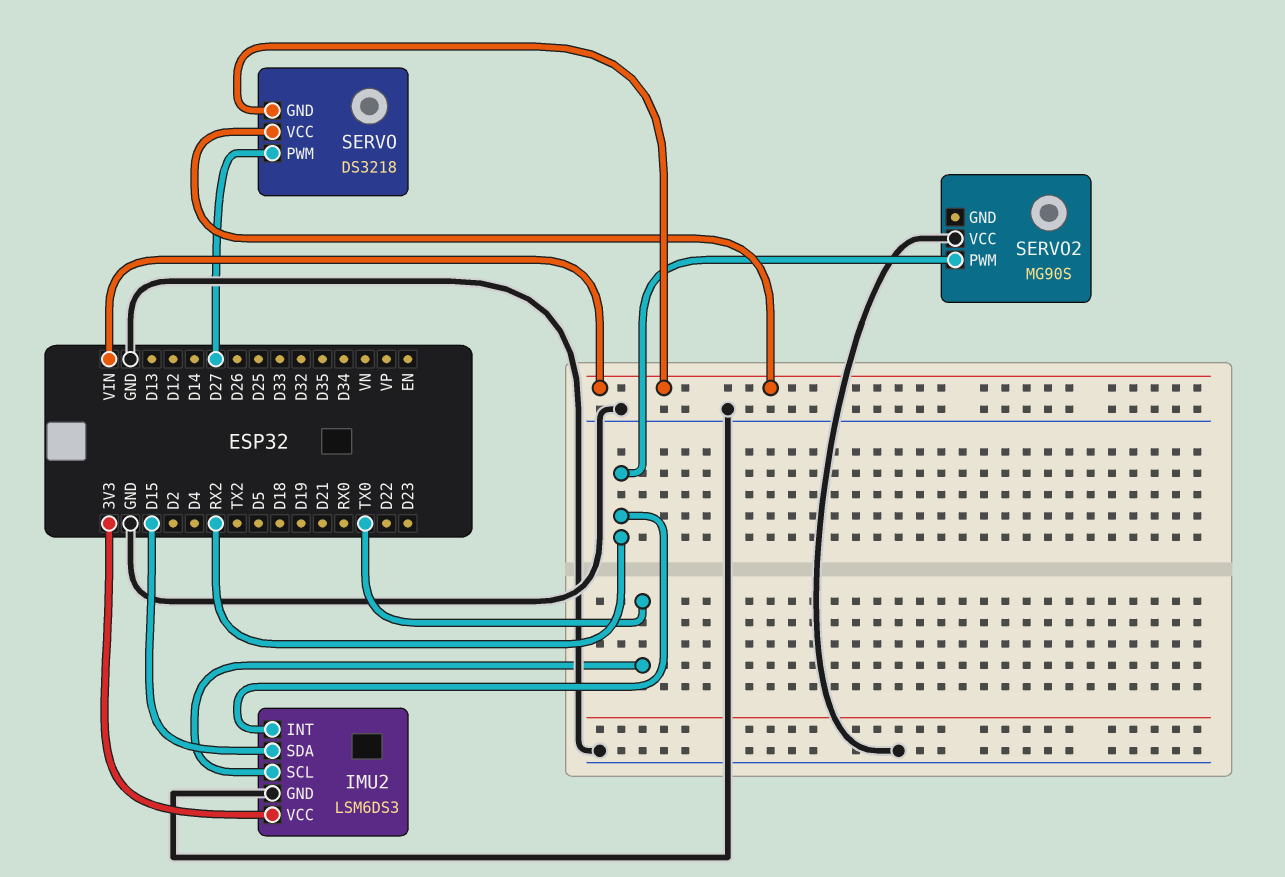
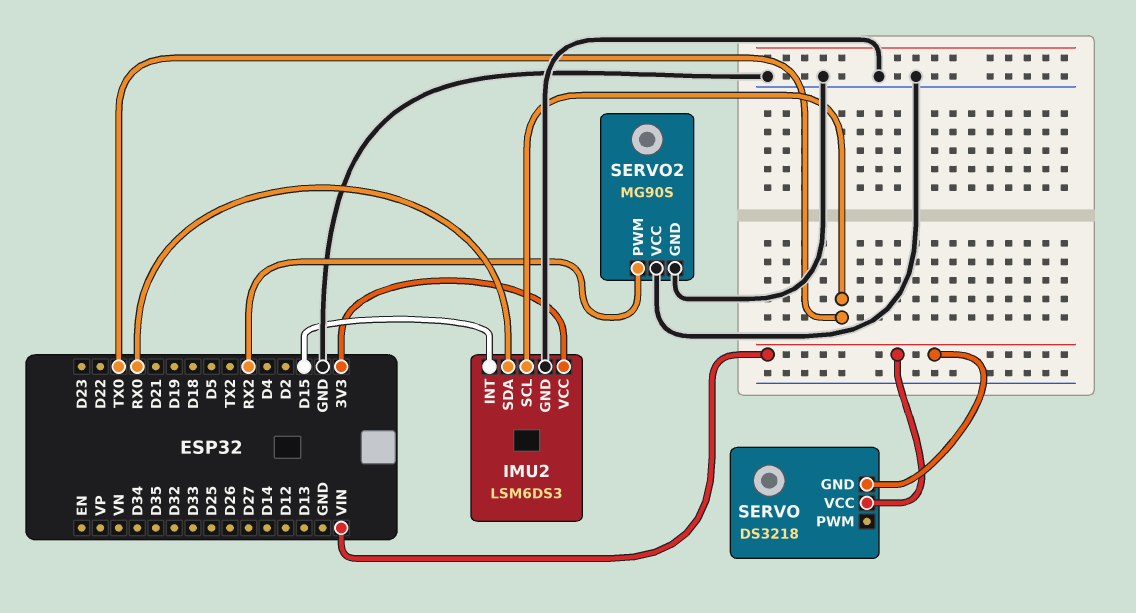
IMU2 pin INT: RX2 -> D15
IMU2 pin SDA: D15 -> RX0
SERVO pin PWM: D27 -> none
SERVO2 pin GND: none -> GND

